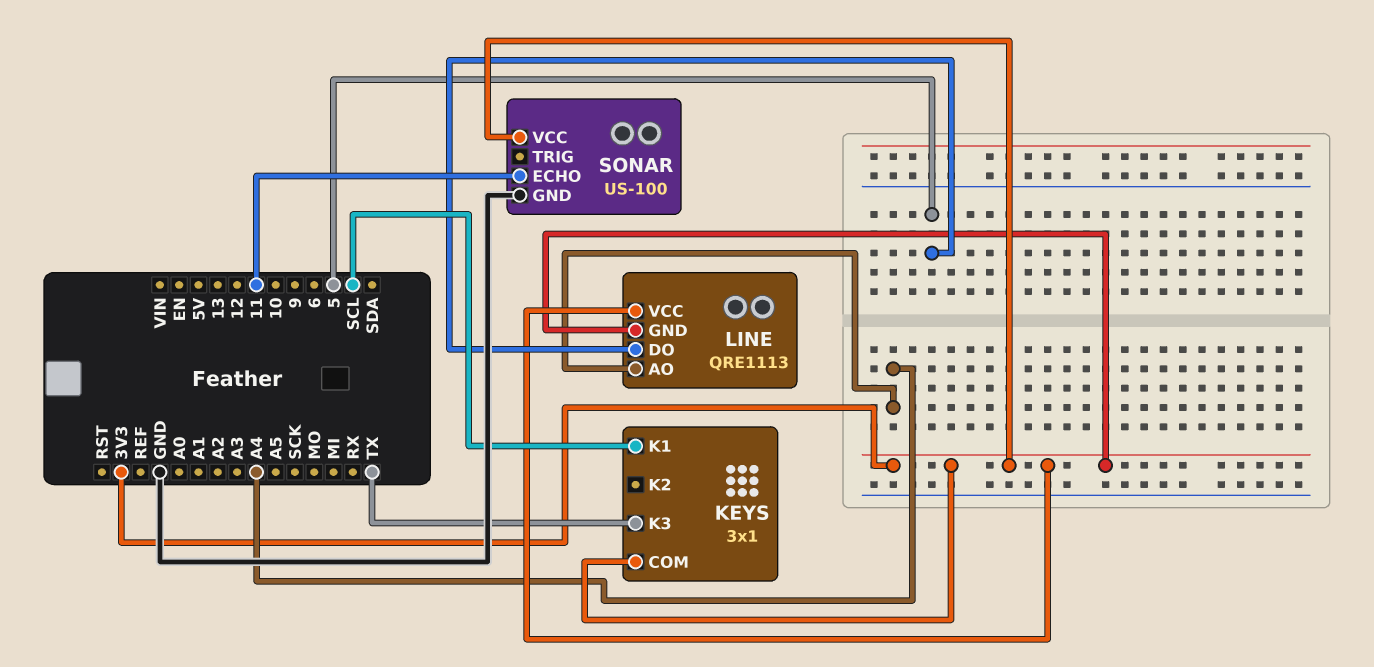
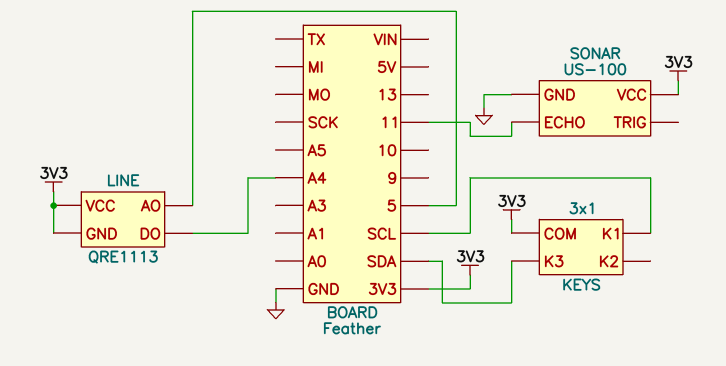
KEYS pin K3: TX -> SDA
LINE pin AO: A4 -> 5
LINE pin DO: 5 -> A4

